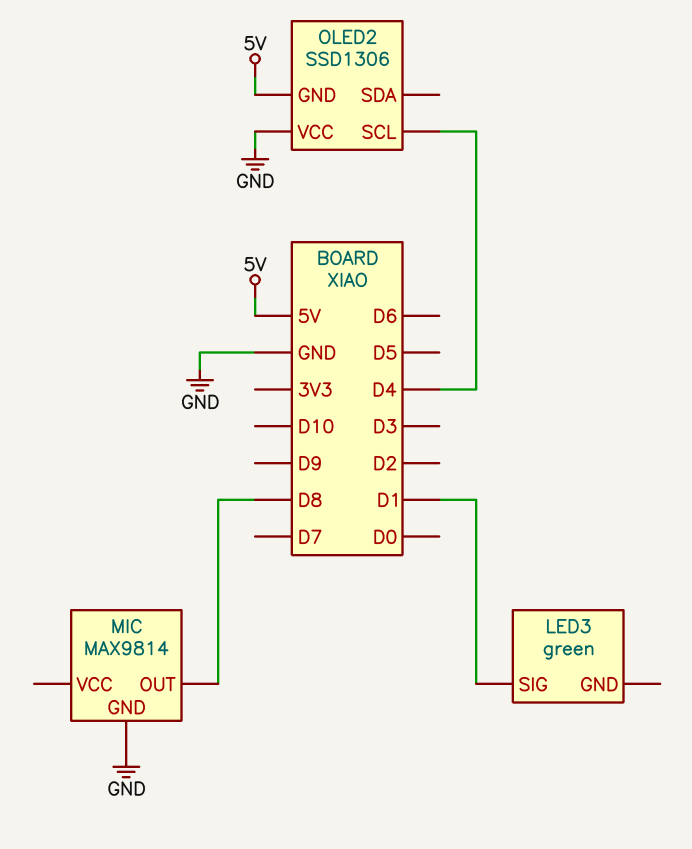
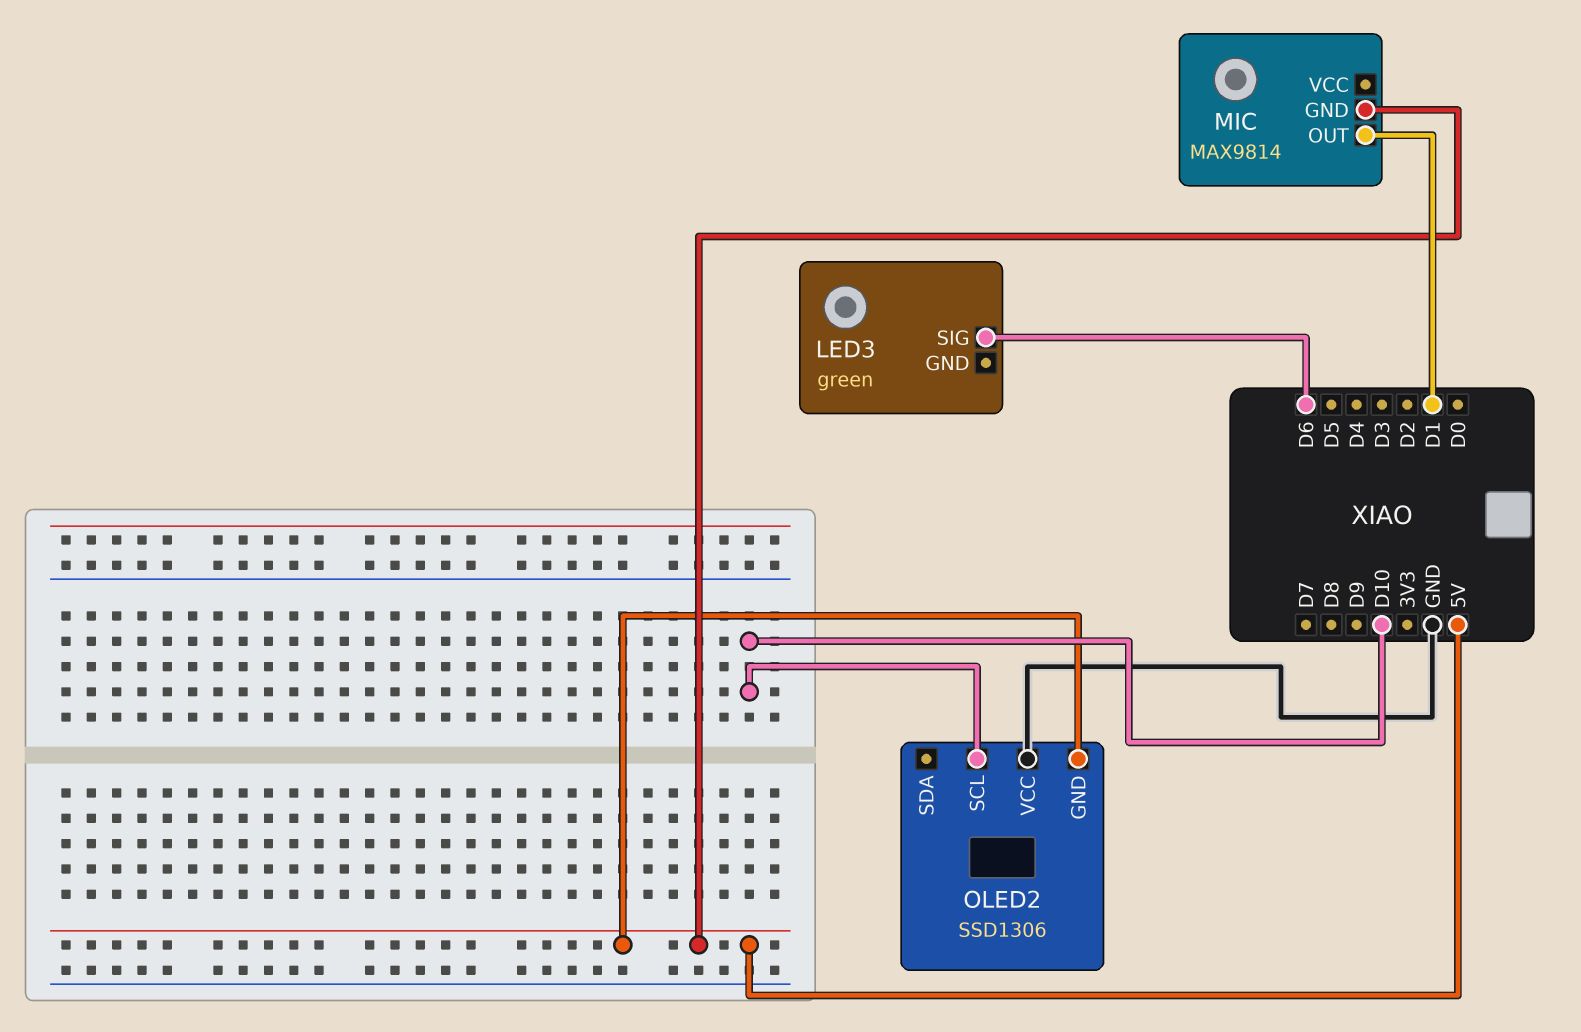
LED3 pin SIG: D1 -> D6
MIC pin GND: GND -> 5V
MIC pin OUT: D8 -> D1
OLED2 pin SCL: D4 -> D10

